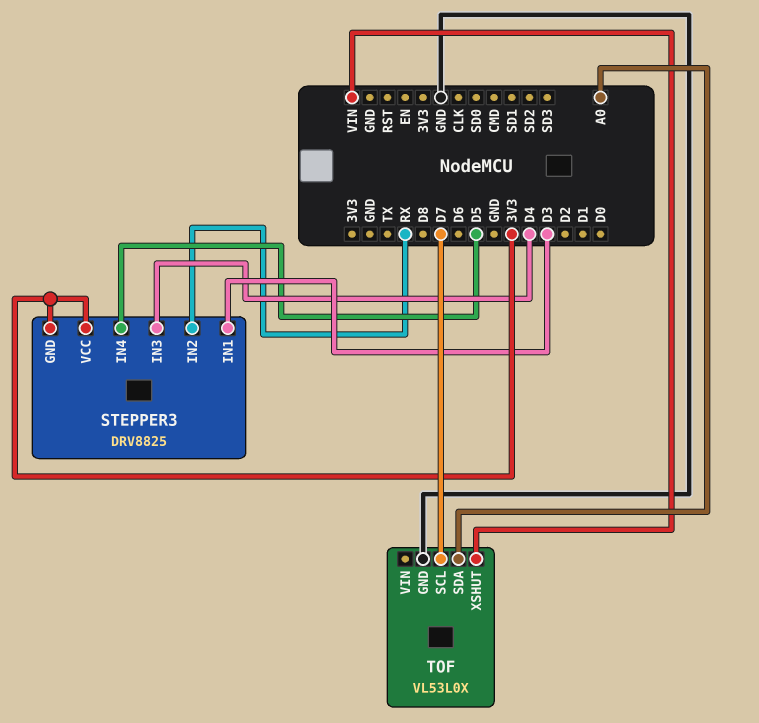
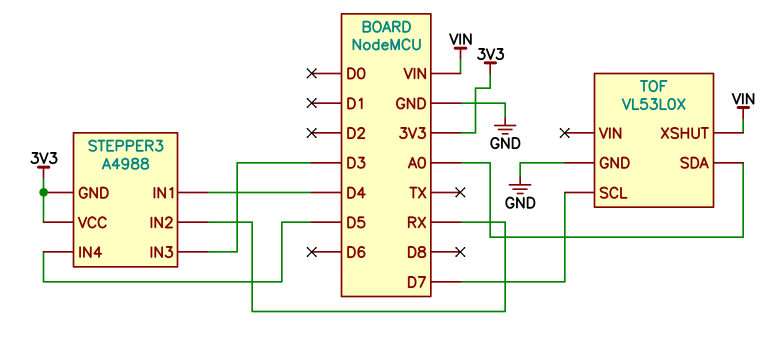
STEPPER3: DRV8825 -> A4988
STEPPER3 pin IN1: D3 -> D4
STEPPER3 pin IN3: D4 -> D3

